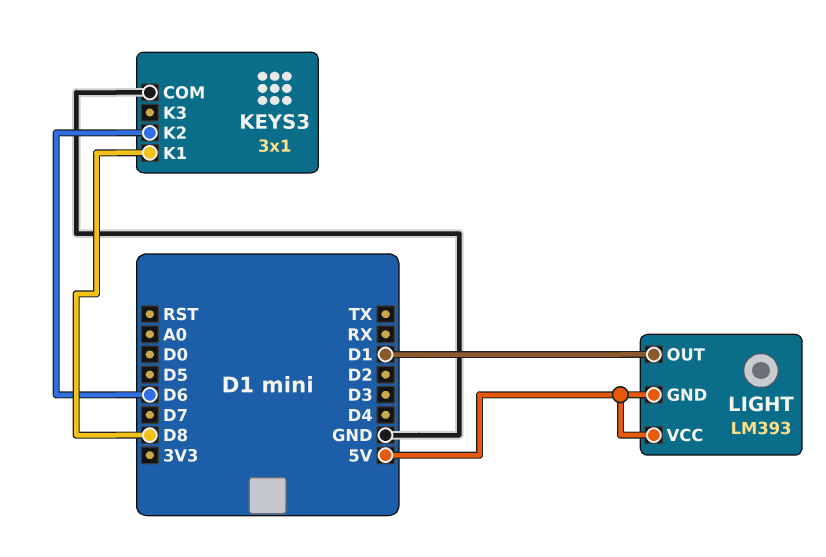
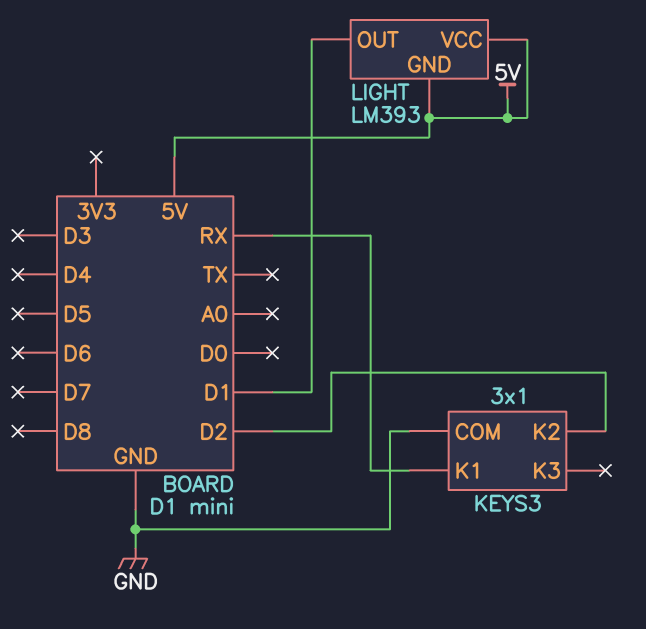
KEYS3 pin K1: D8 -> RX
KEYS3 pin K2: D6 -> D2

